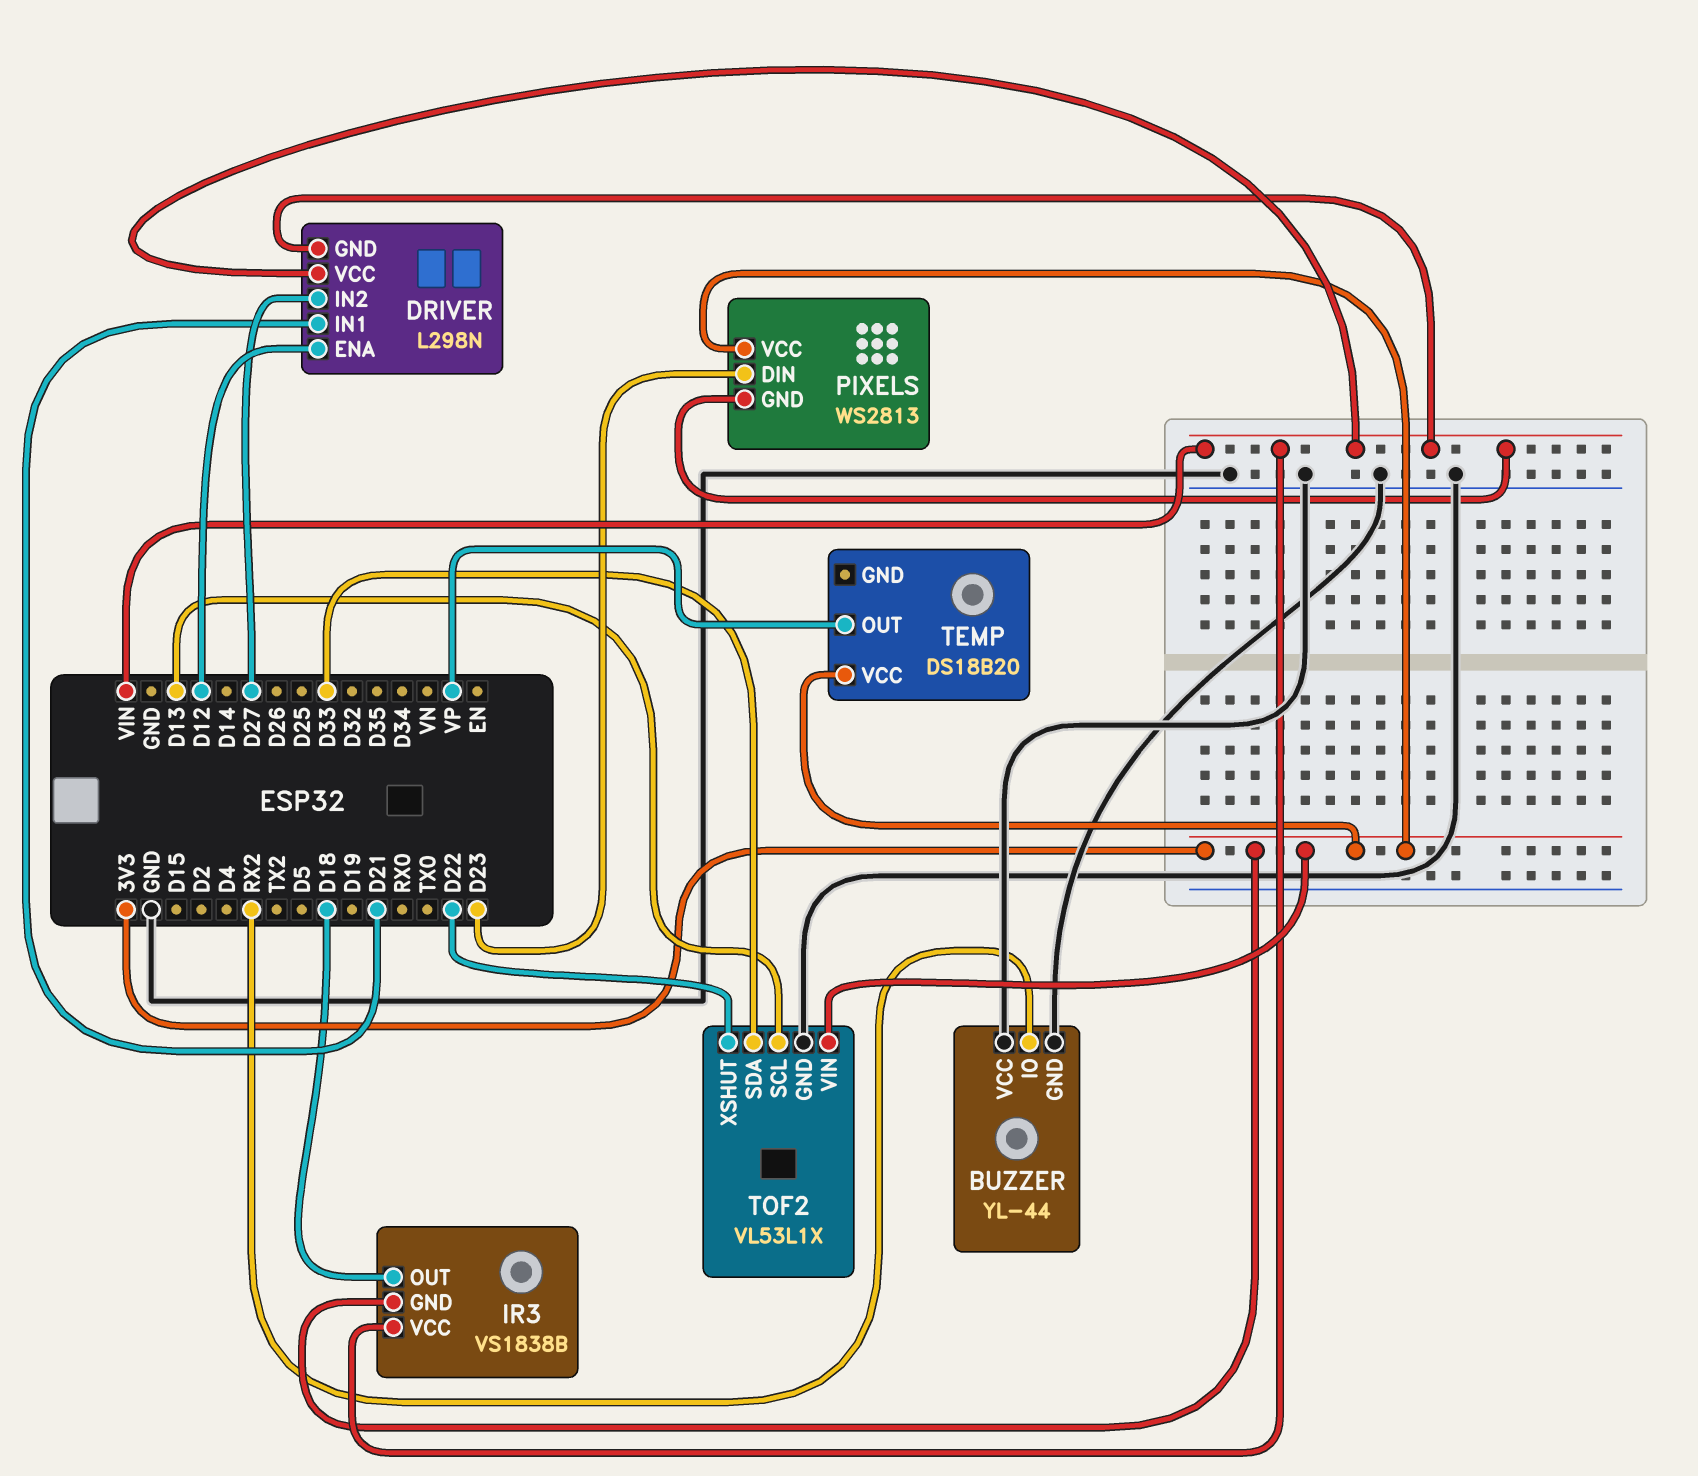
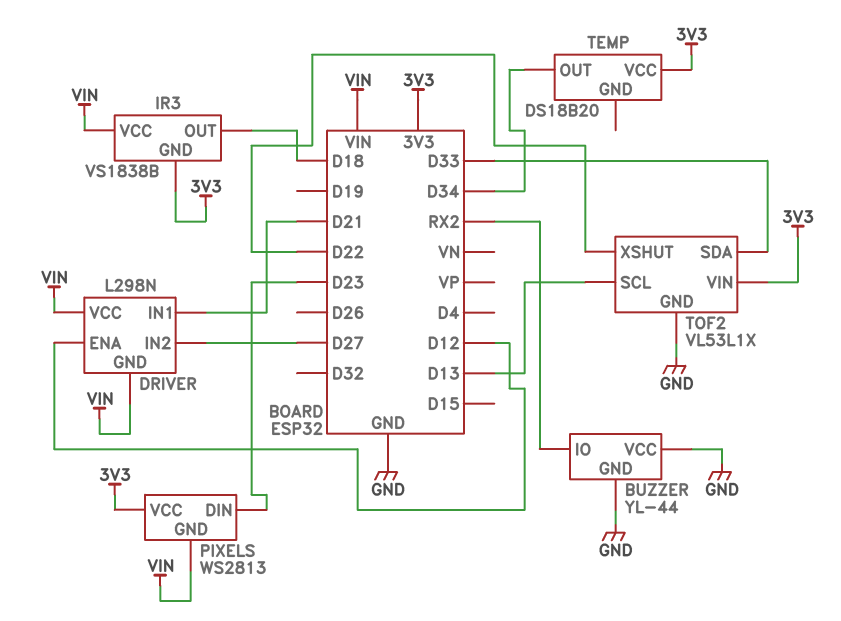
TEMP pin OUT: VP -> D34

